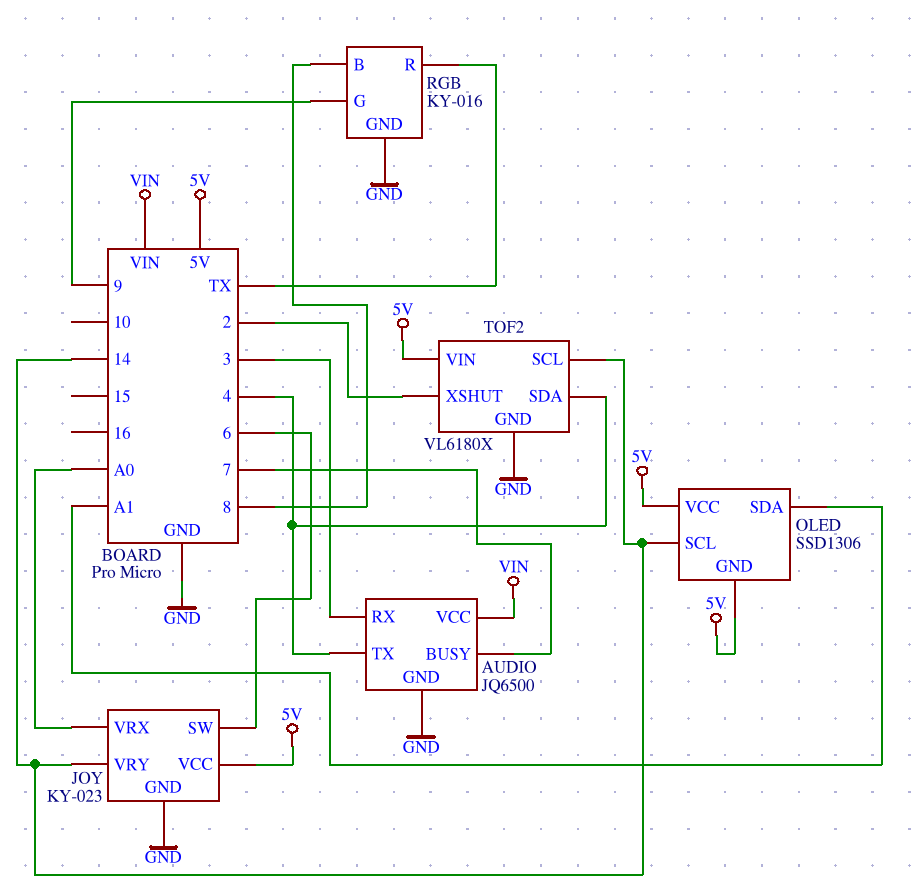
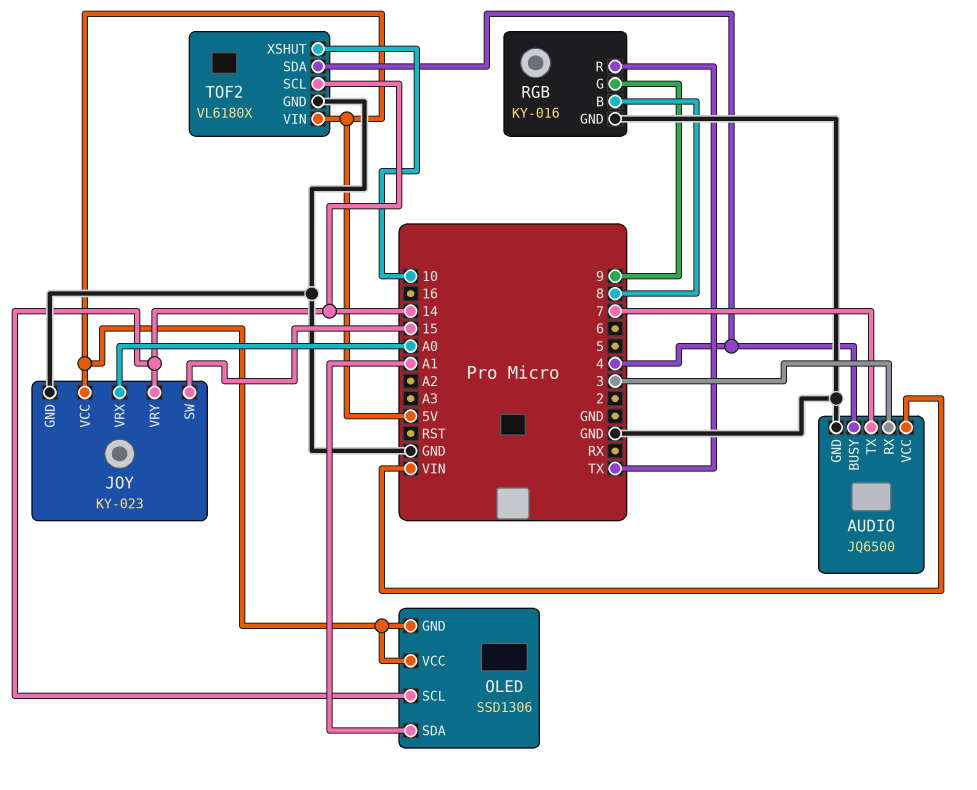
AUDIO pin BUSY: 7 -> 4
AUDIO pin TX: 4 -> 7
JOY pin SW: 6 -> 15
TOF2 pin XSHUT: 2 -> 10

